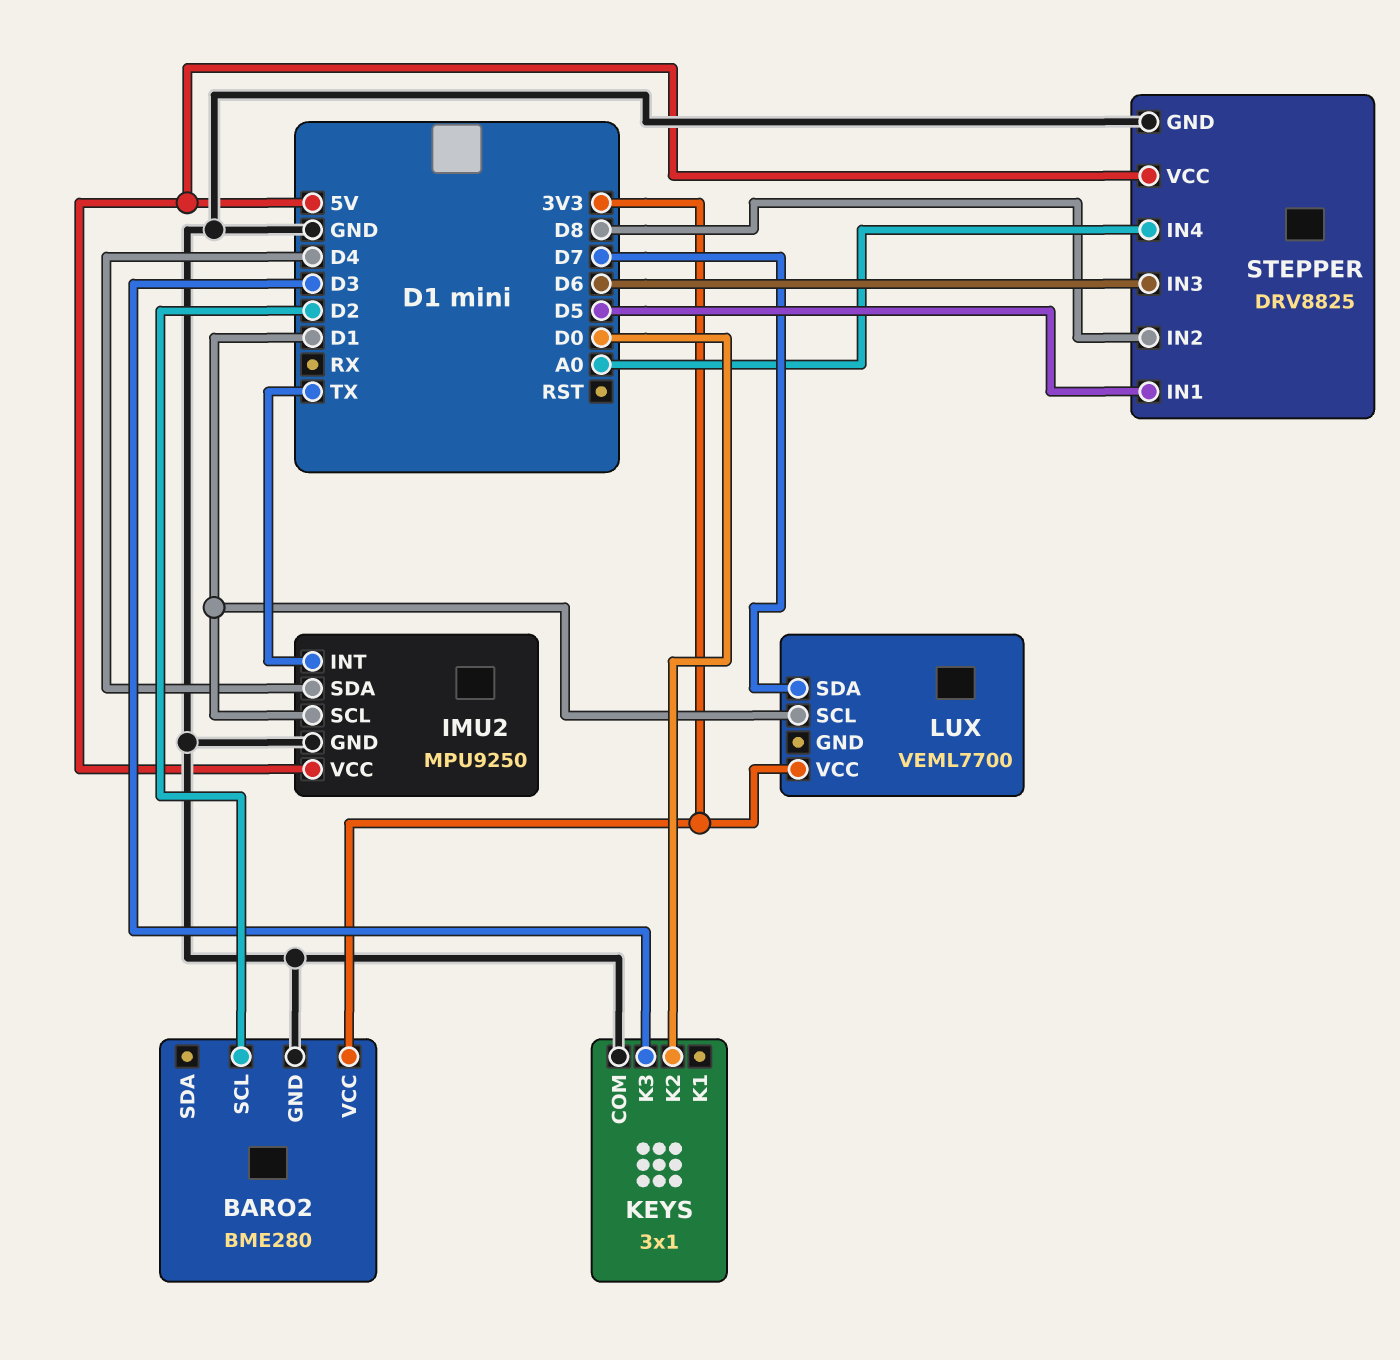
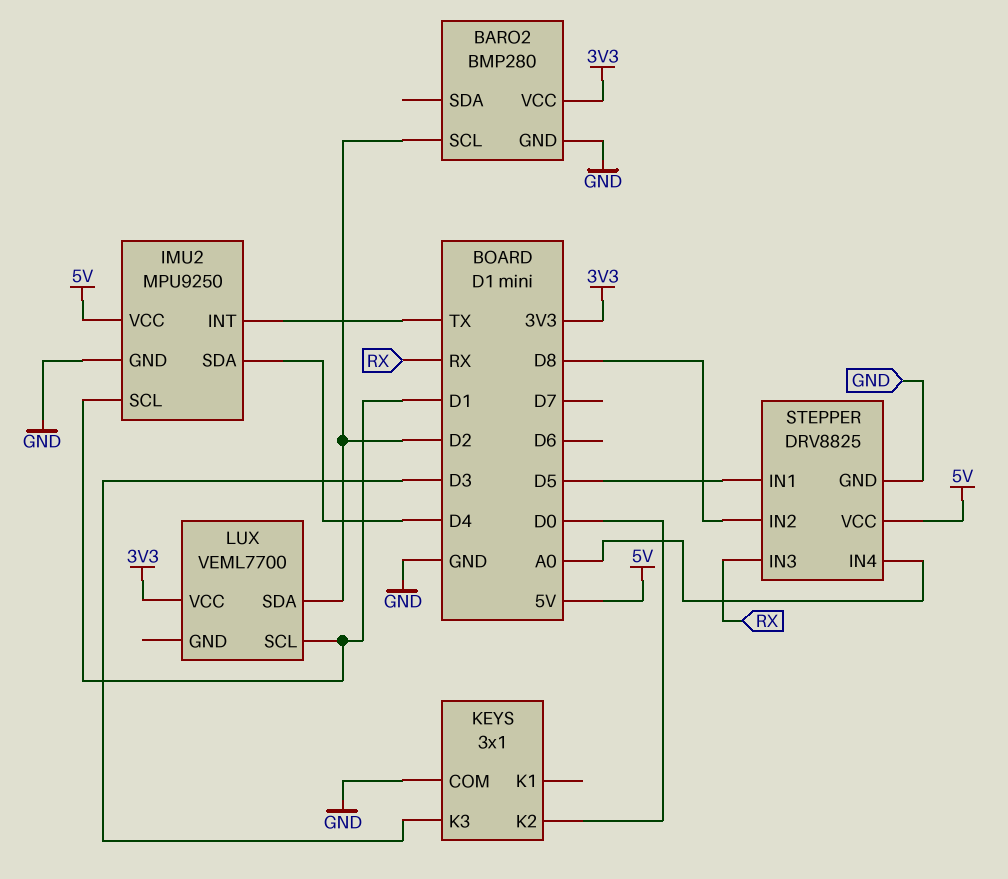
BARO2: BME280 -> BMP280
LUX pin SDA: D7 -> D2
STEPPER pin IN3: D6 -> RX

